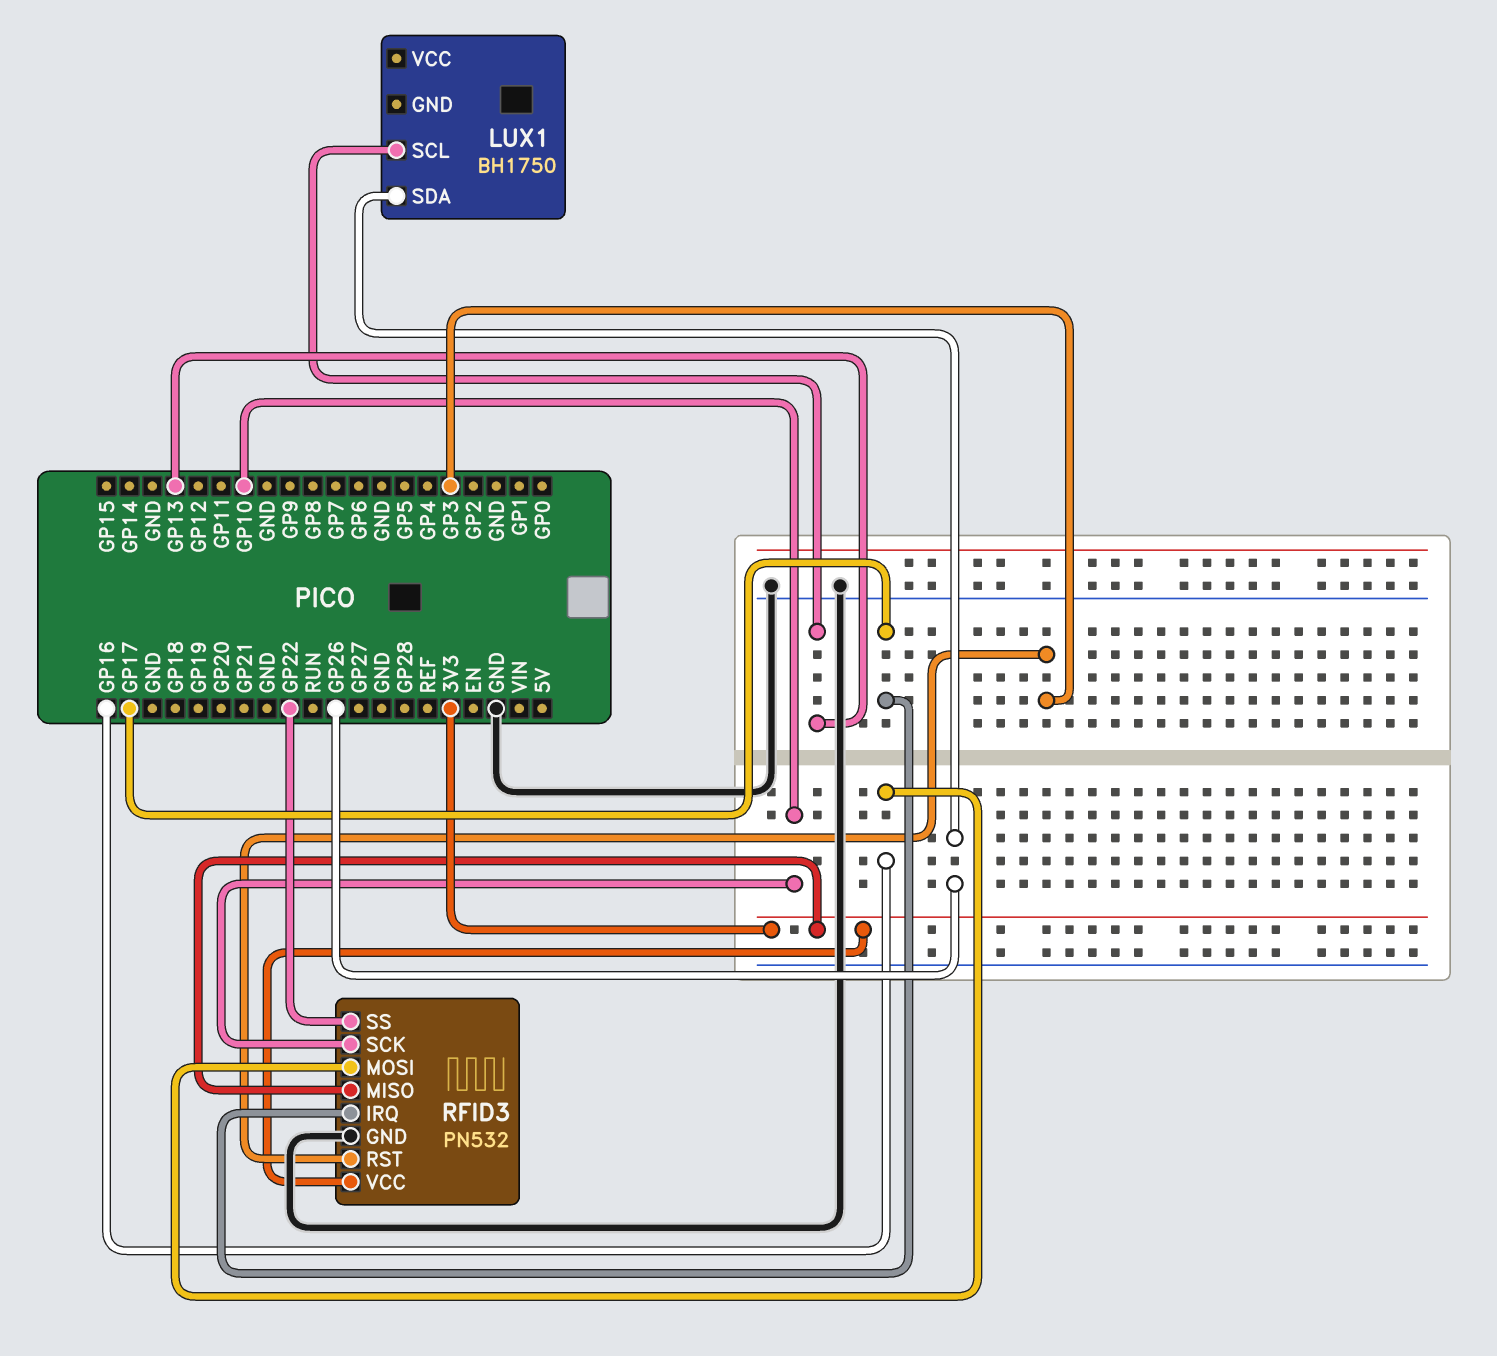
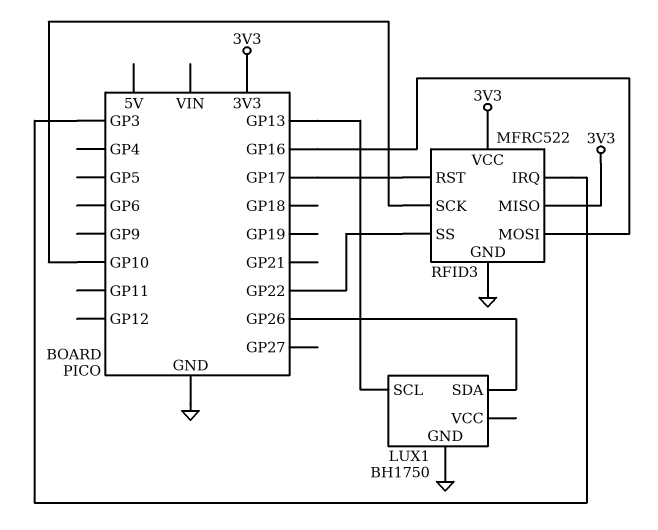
LUX1 pin GND: none -> GND
RFID3: PN532 -> MFRC522
RFID3 pin IRQ: GP17 -> GP3
RFID3 pin RST: GP3 -> GP17

